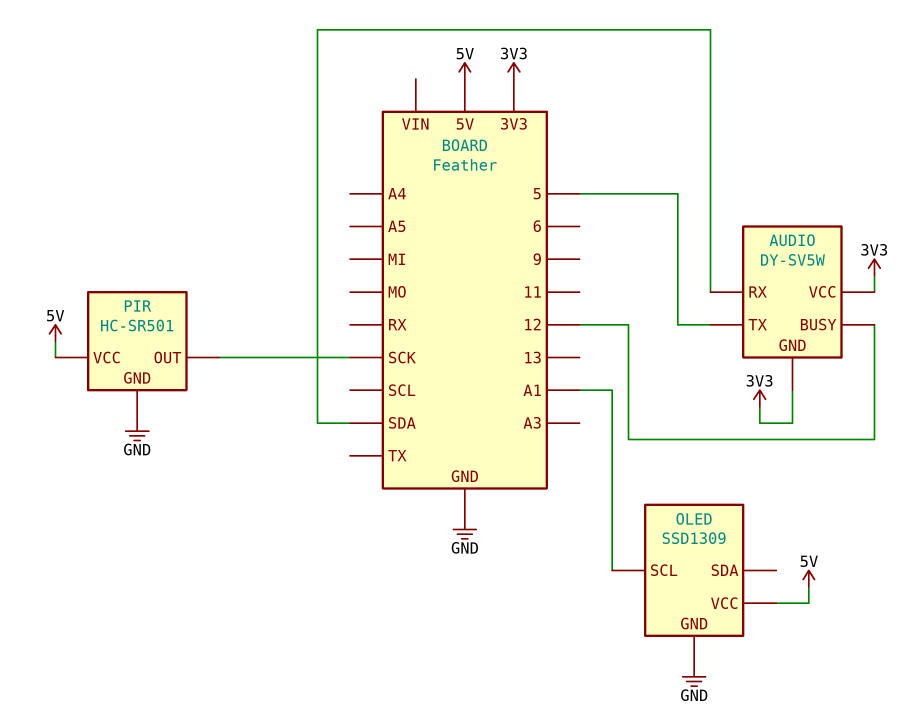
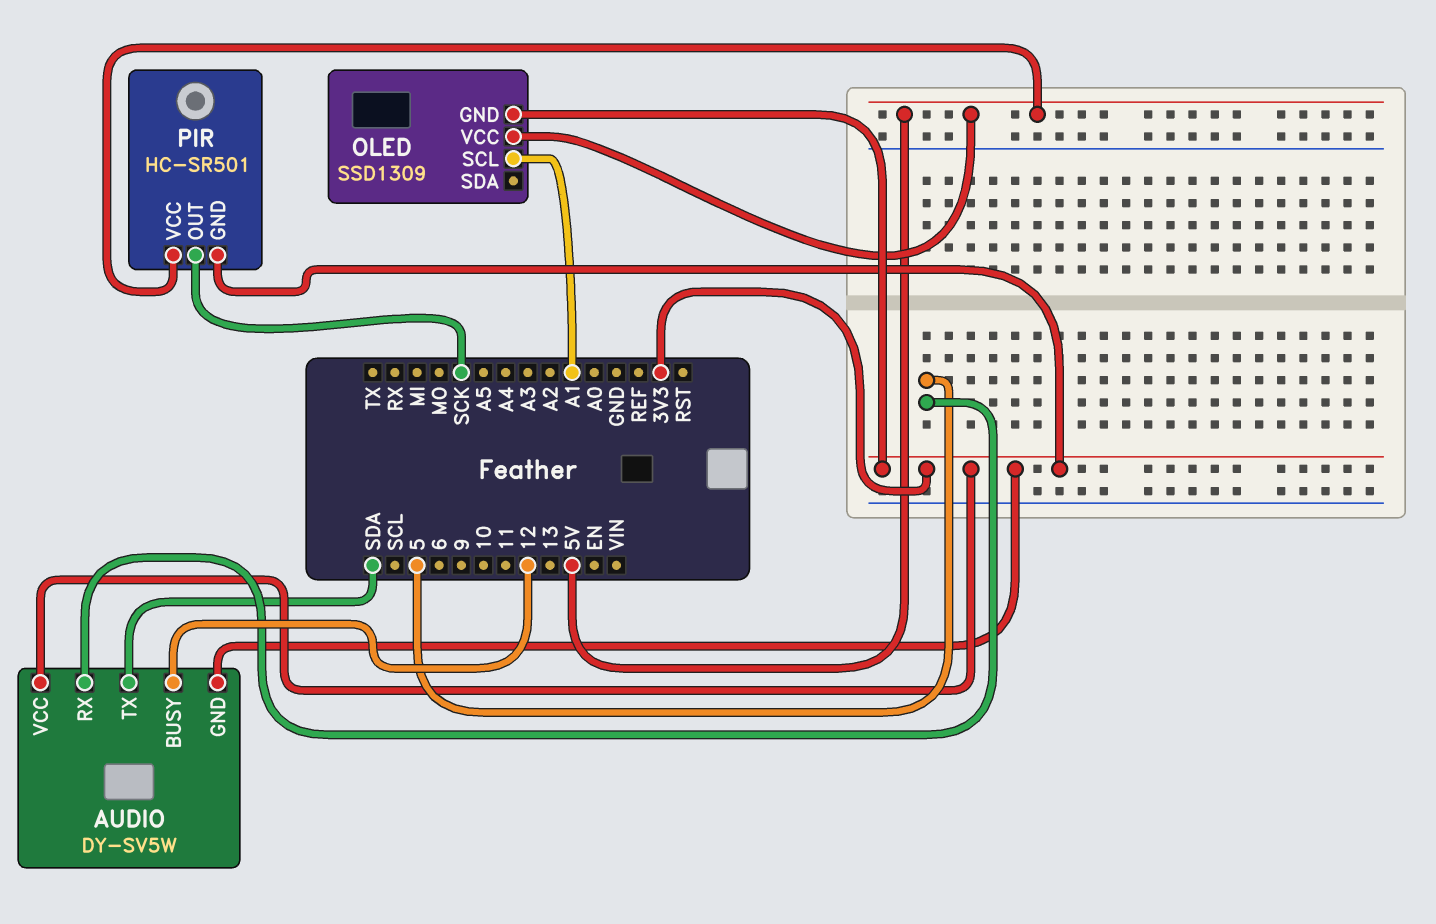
AUDIO pin RX: SDA -> 5
AUDIO pin TX: 5 -> SDA
OLED pin GND: GND -> 3V3
PIR pin GND: GND -> 3V3

